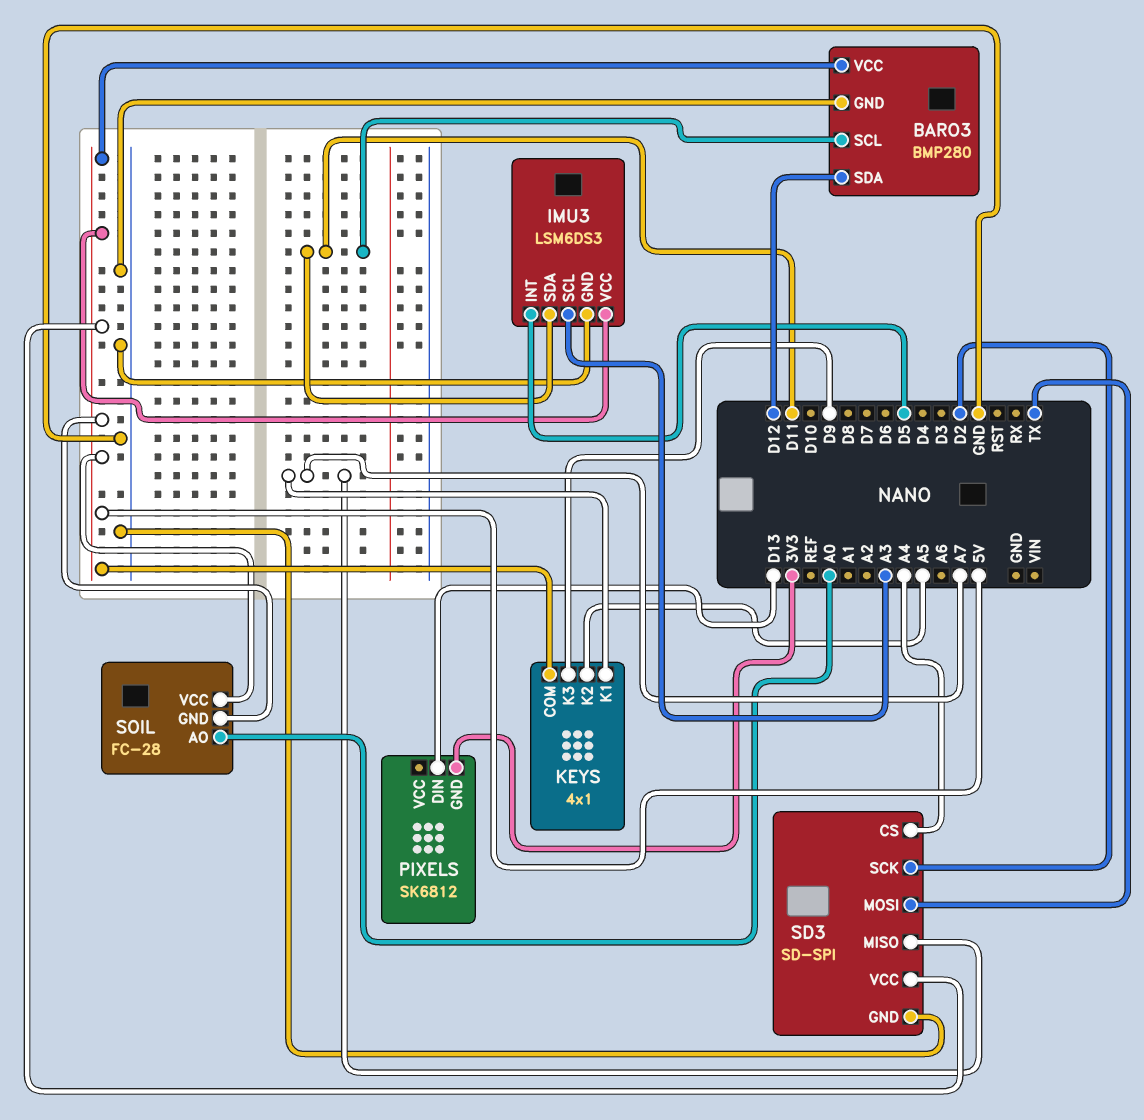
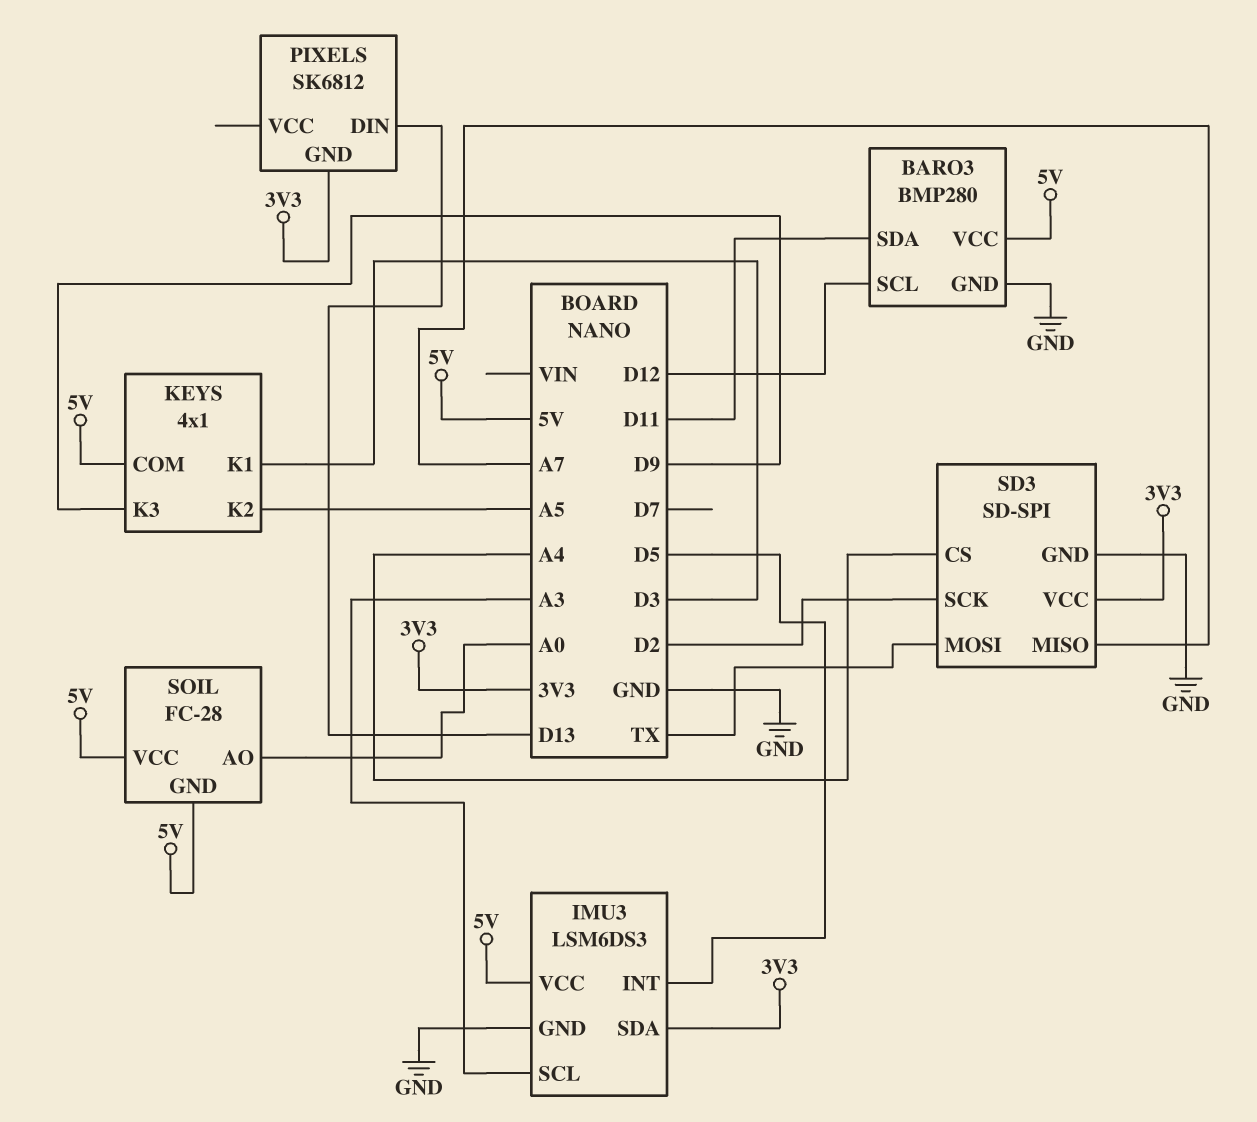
BARO3 pin SCL: D11 -> D12
BARO3 pin SDA: D12 -> D11
IMU3 pin SDA: D11 -> 3V3
KEYS pin K1: A7 -> D3
SD3 pin VCC: 5V -> 3V3

